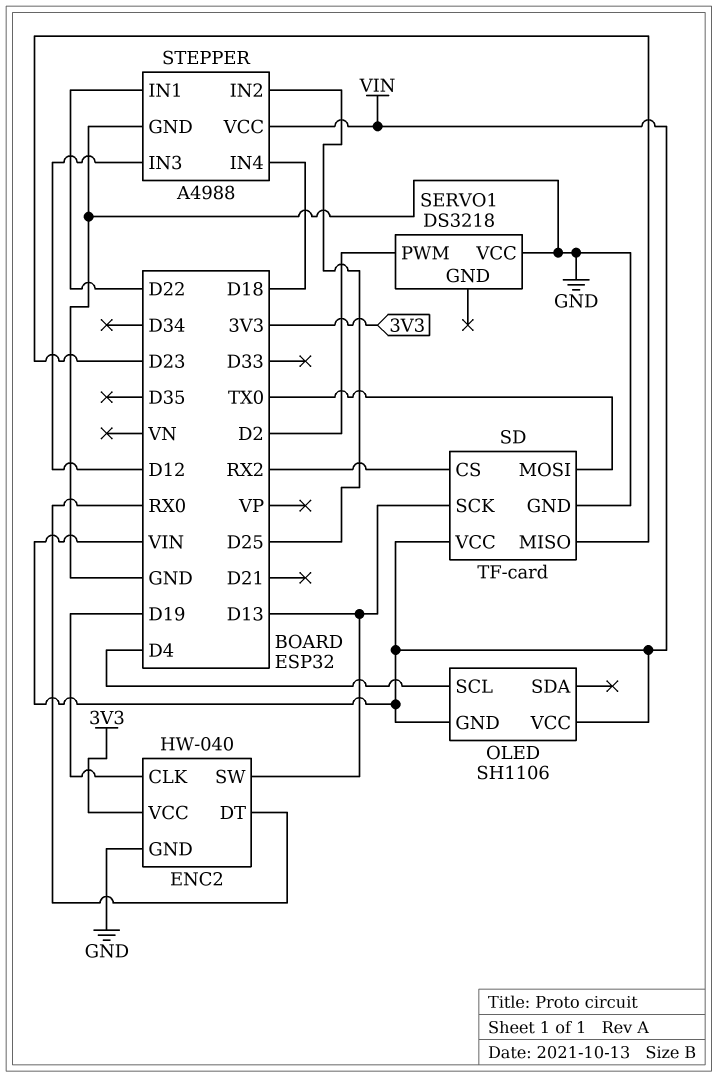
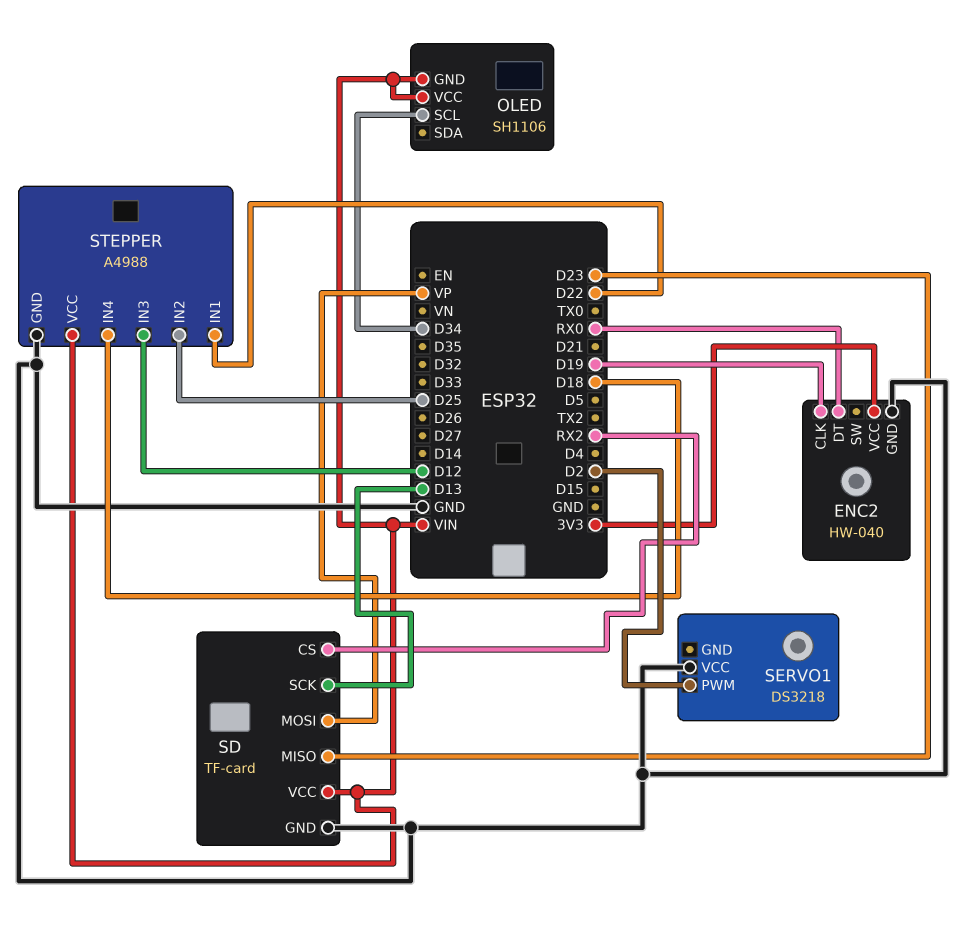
ENC2 pin SW: D13 -> none
OLED pin SCL: D4 -> D34
SD pin MOSI: TX0 -> VP

